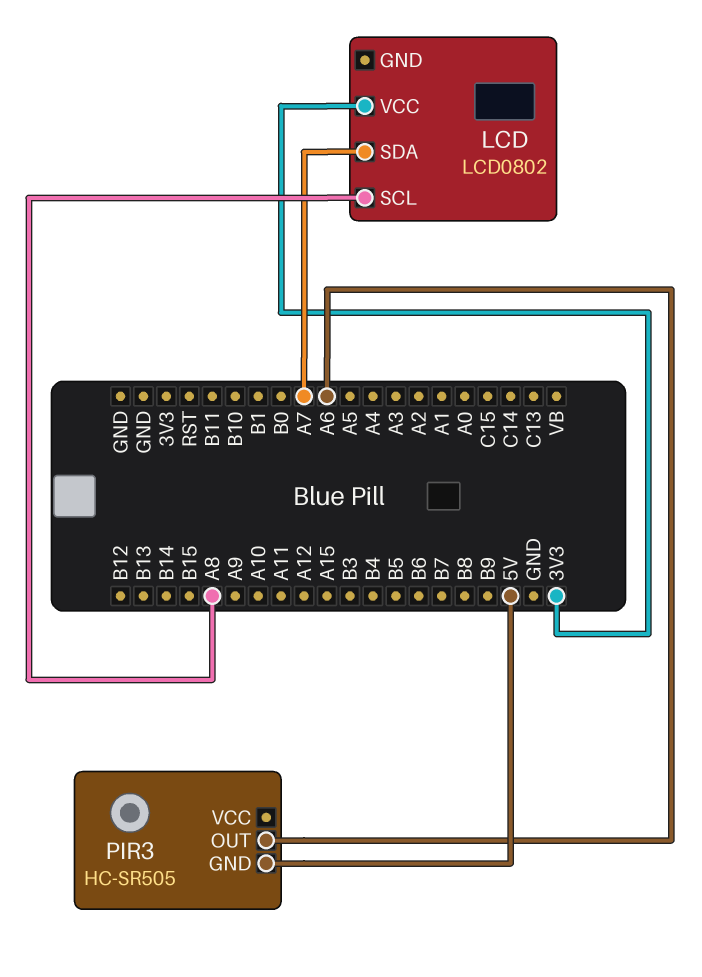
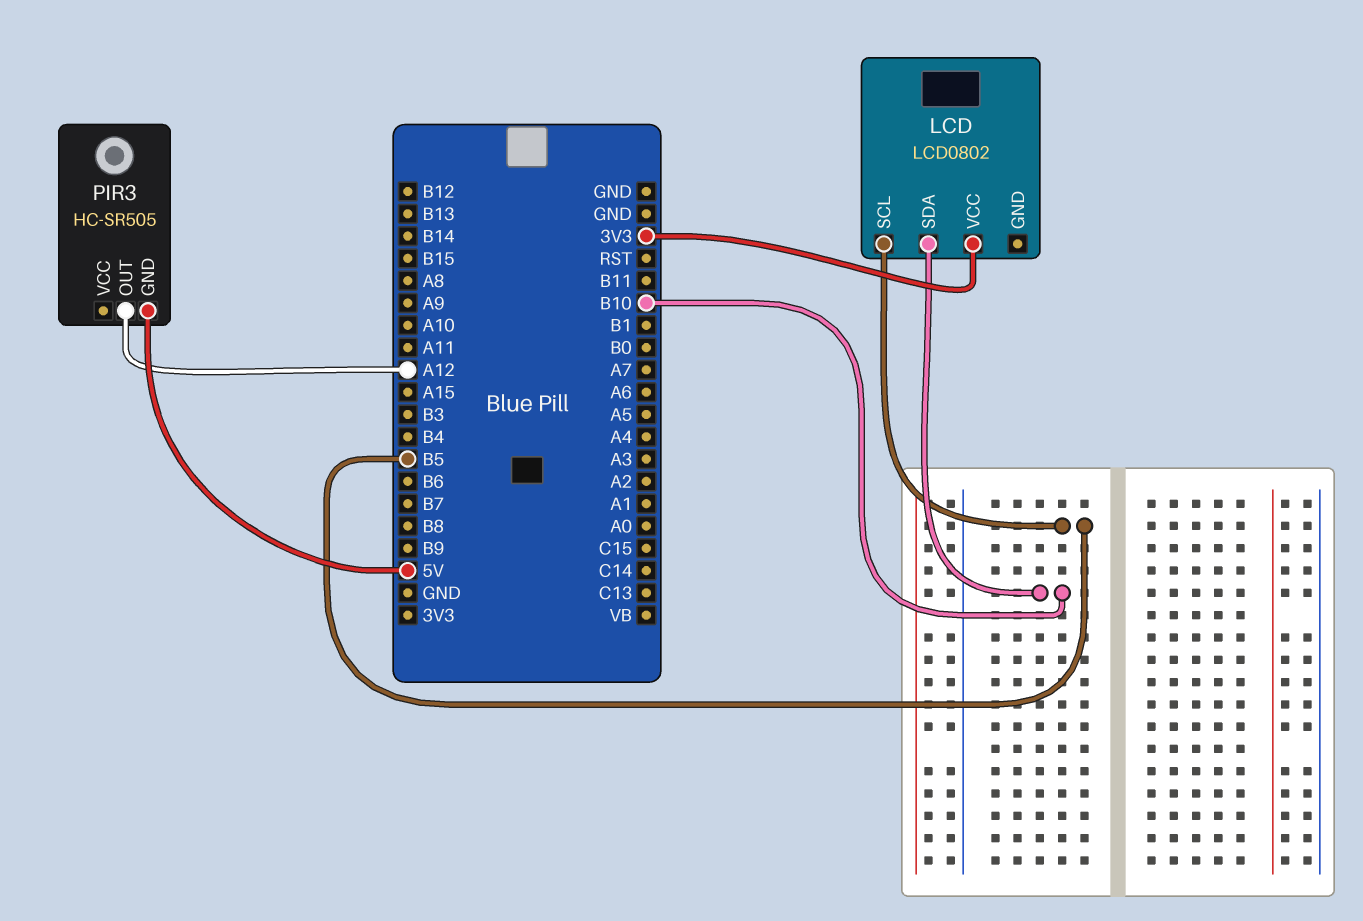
LCD pin SCL: A8 -> B5
LCD pin SDA: A7 -> B10
PIR3 pin OUT: A6 -> A12

